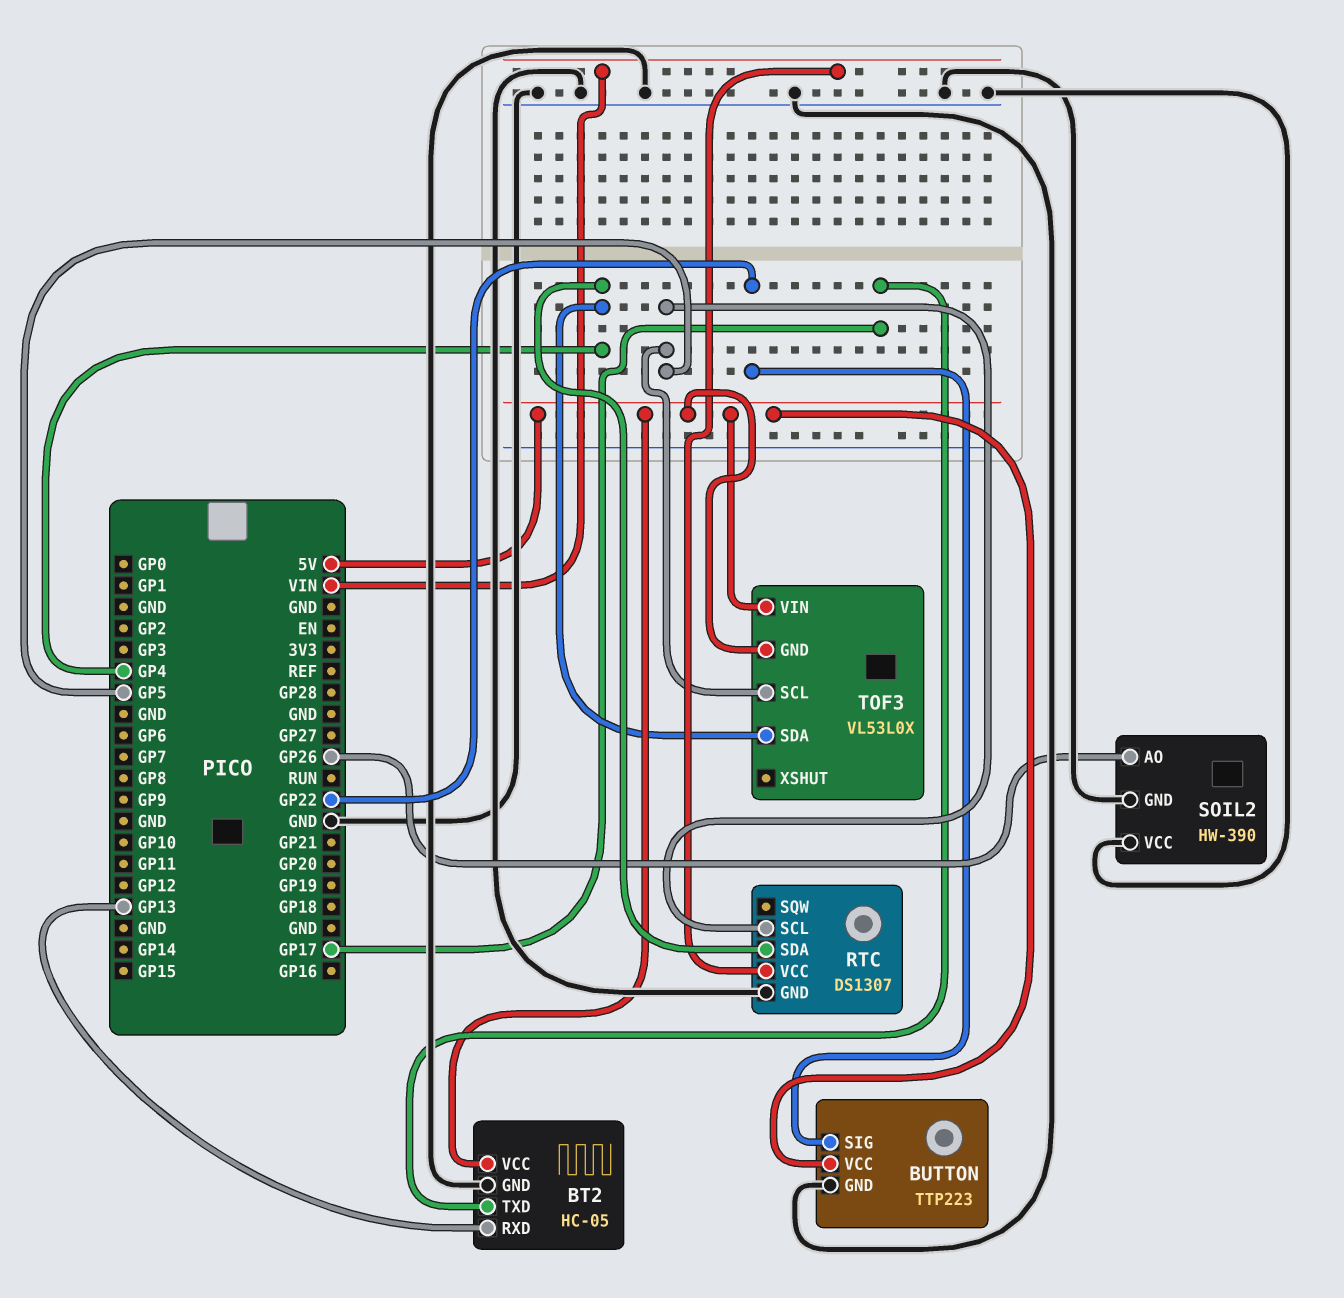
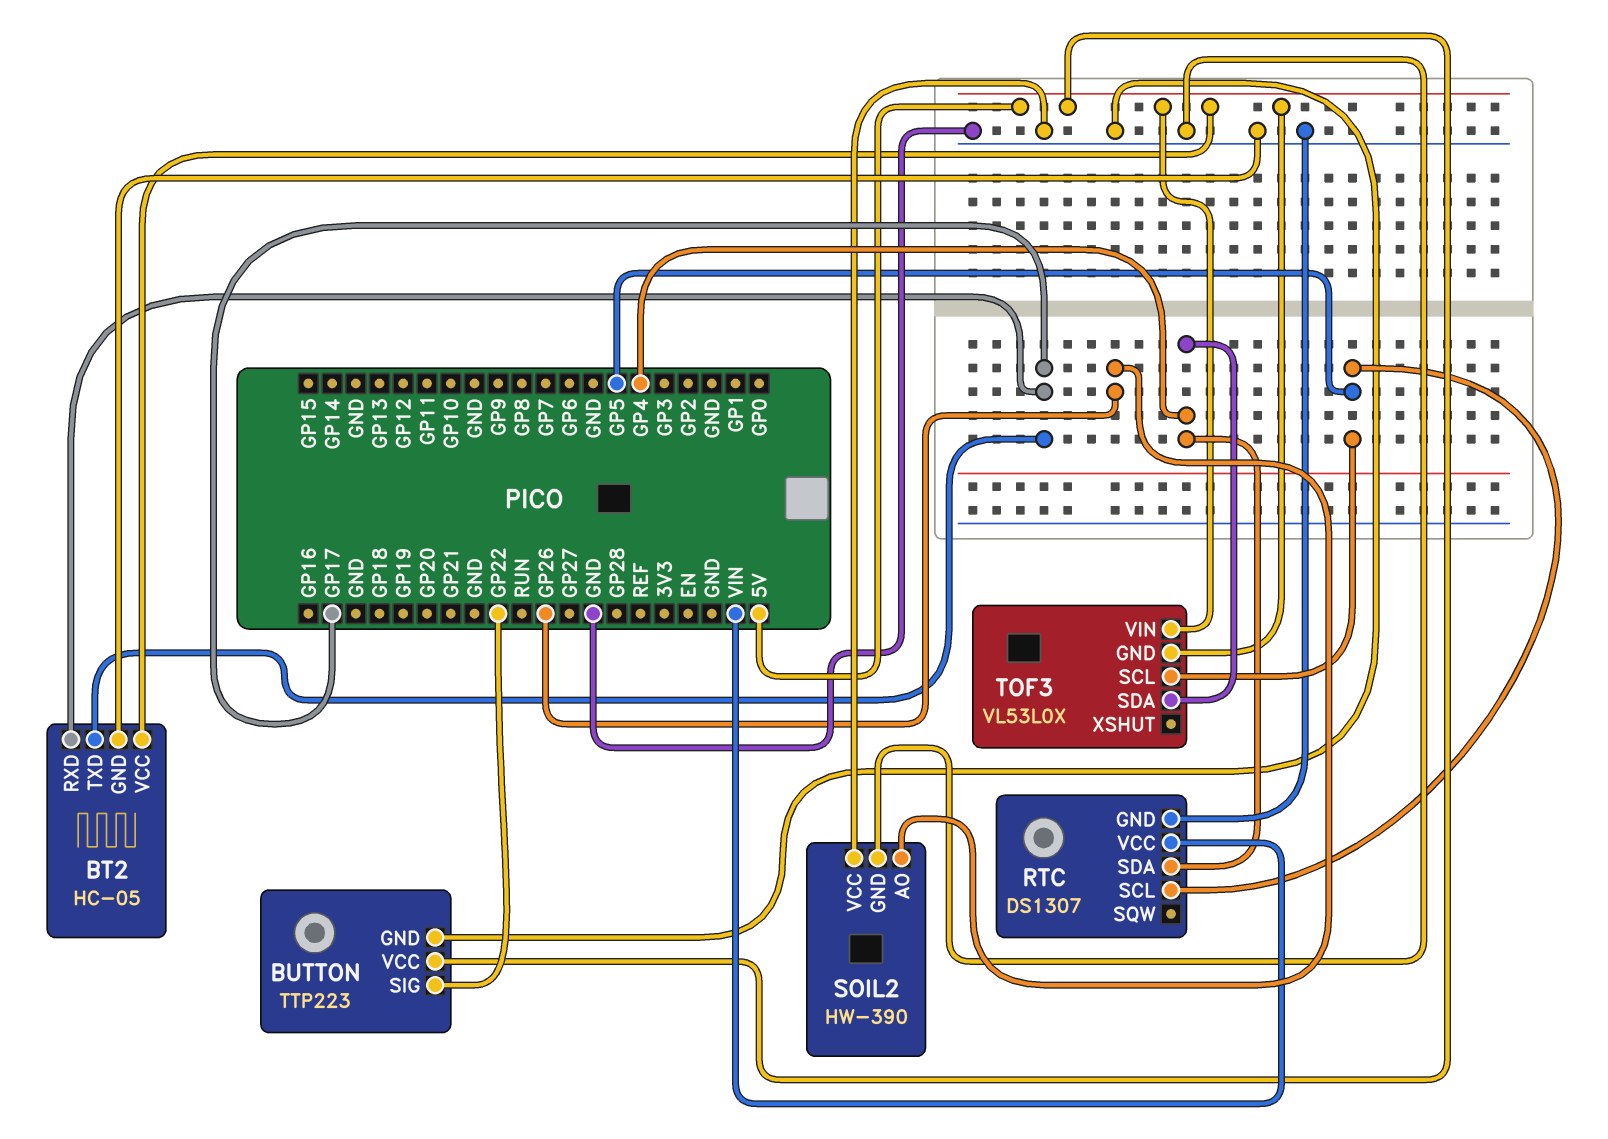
BT2 pin RXD: GP13 -> GP17

